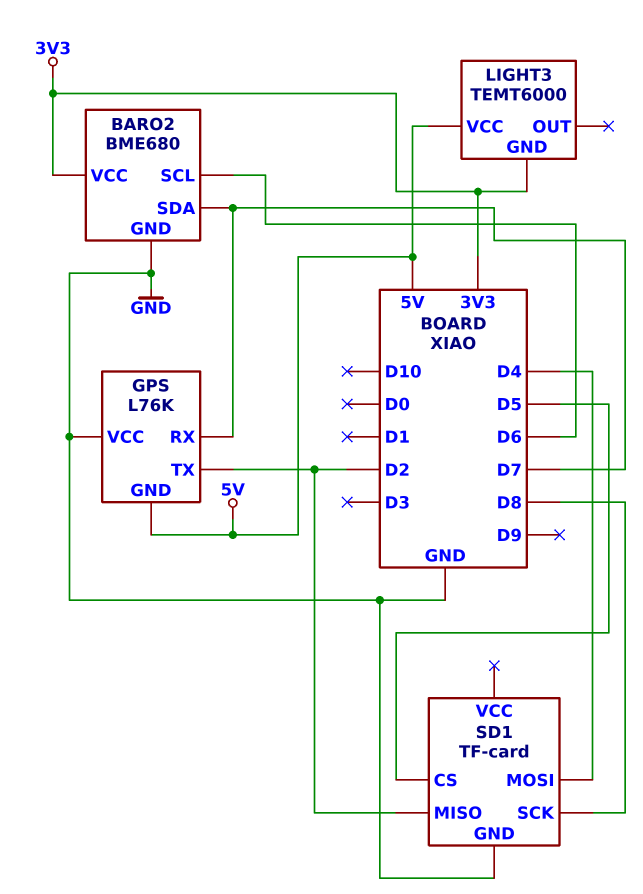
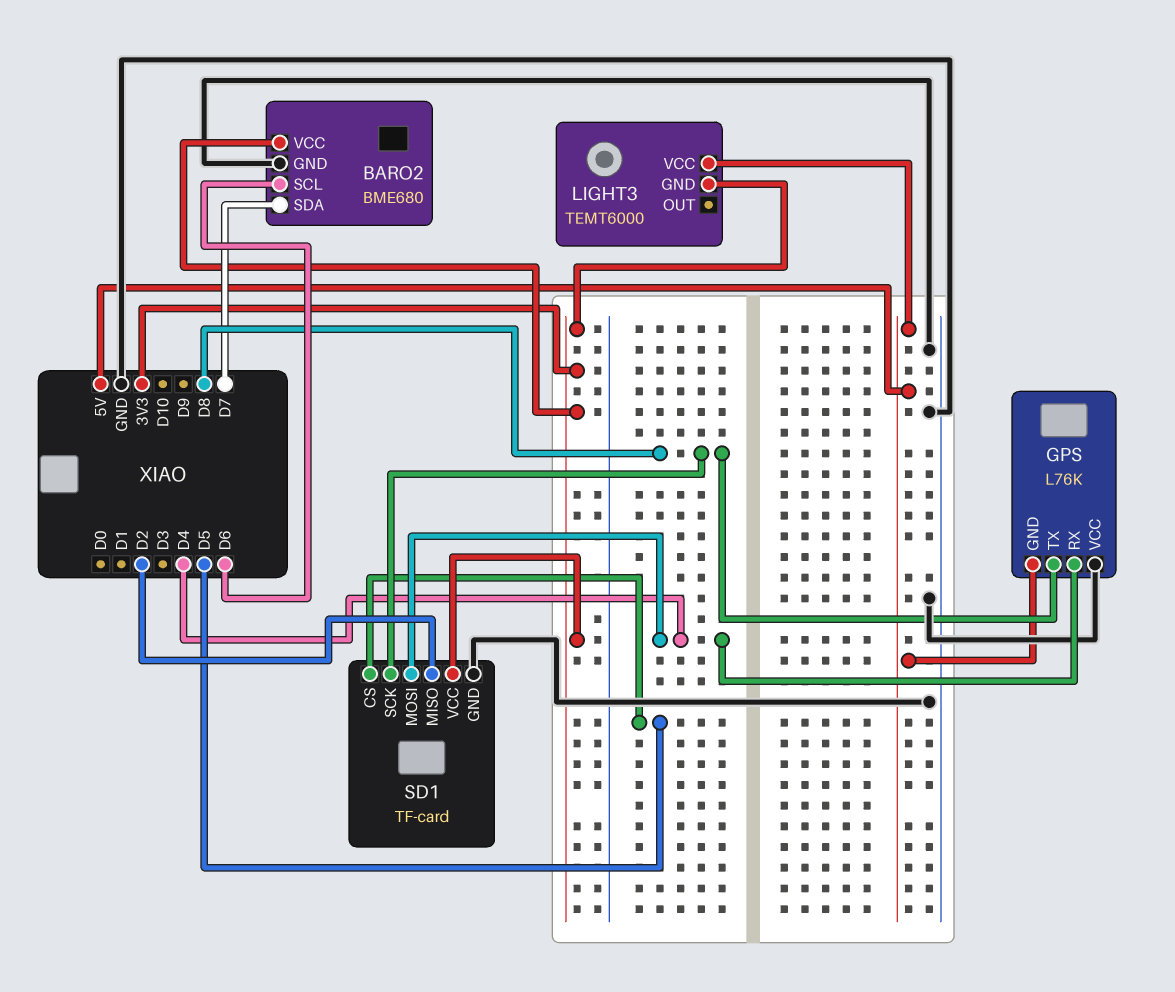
GPS pin RX: D7 -> D4
GPS pin TX: D2 -> D8
SD1 pin VCC: none -> 3V3

